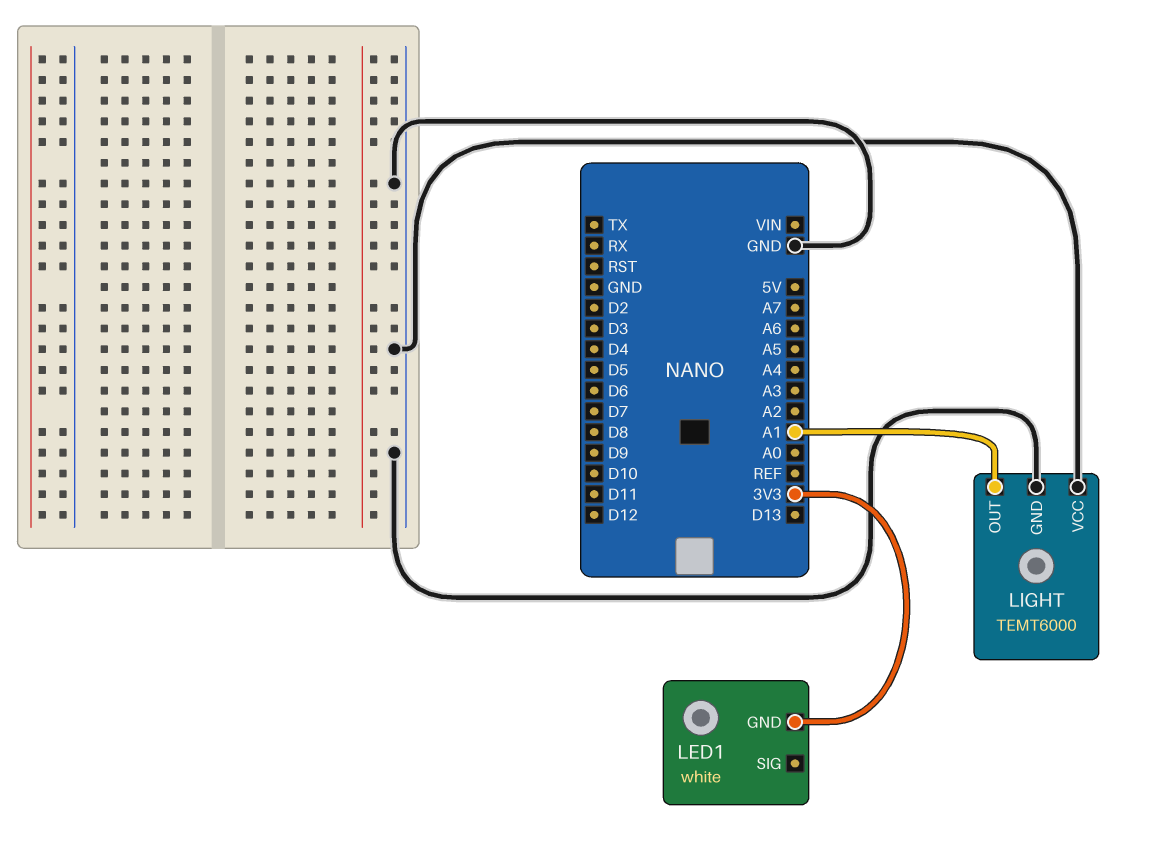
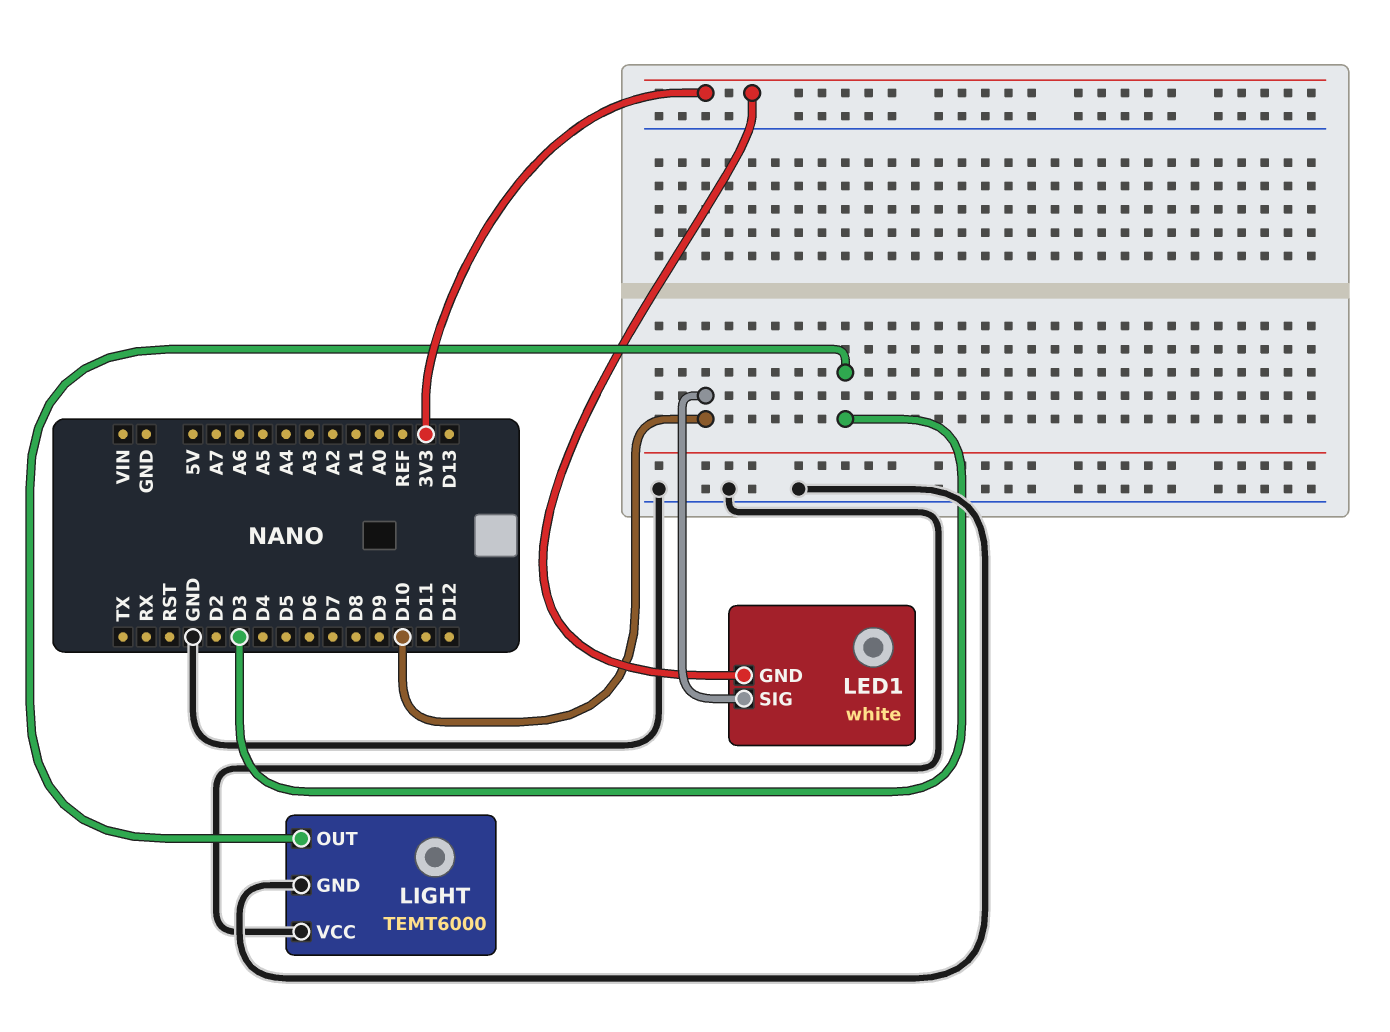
LED1 pin SIG: none -> D10
LIGHT pin OUT: A1 -> D3

